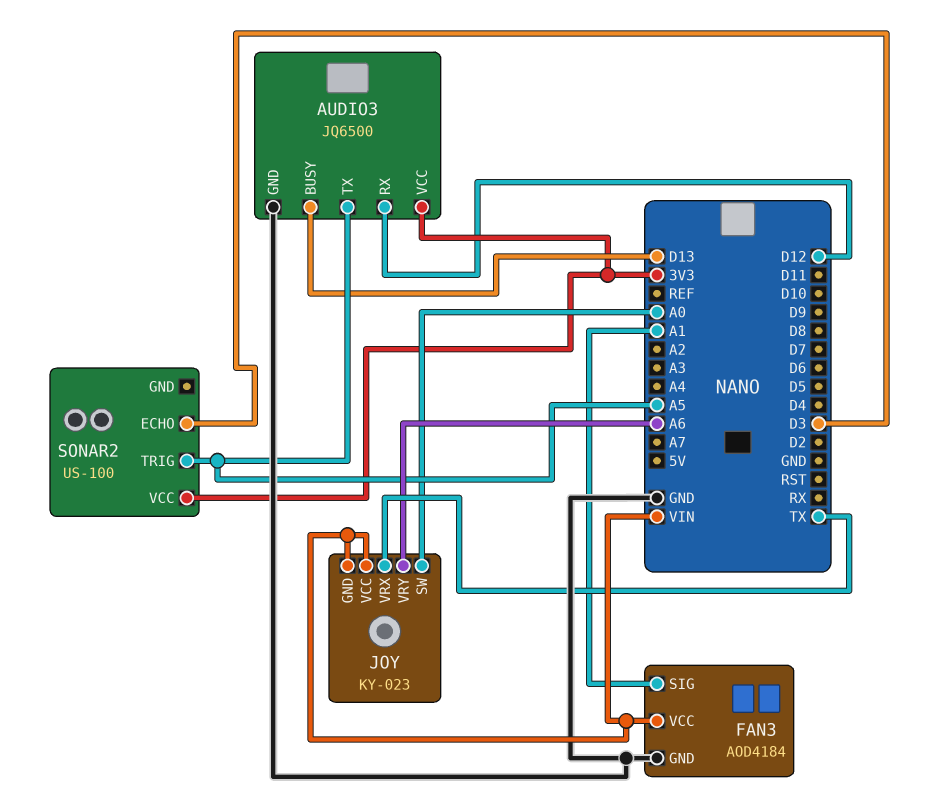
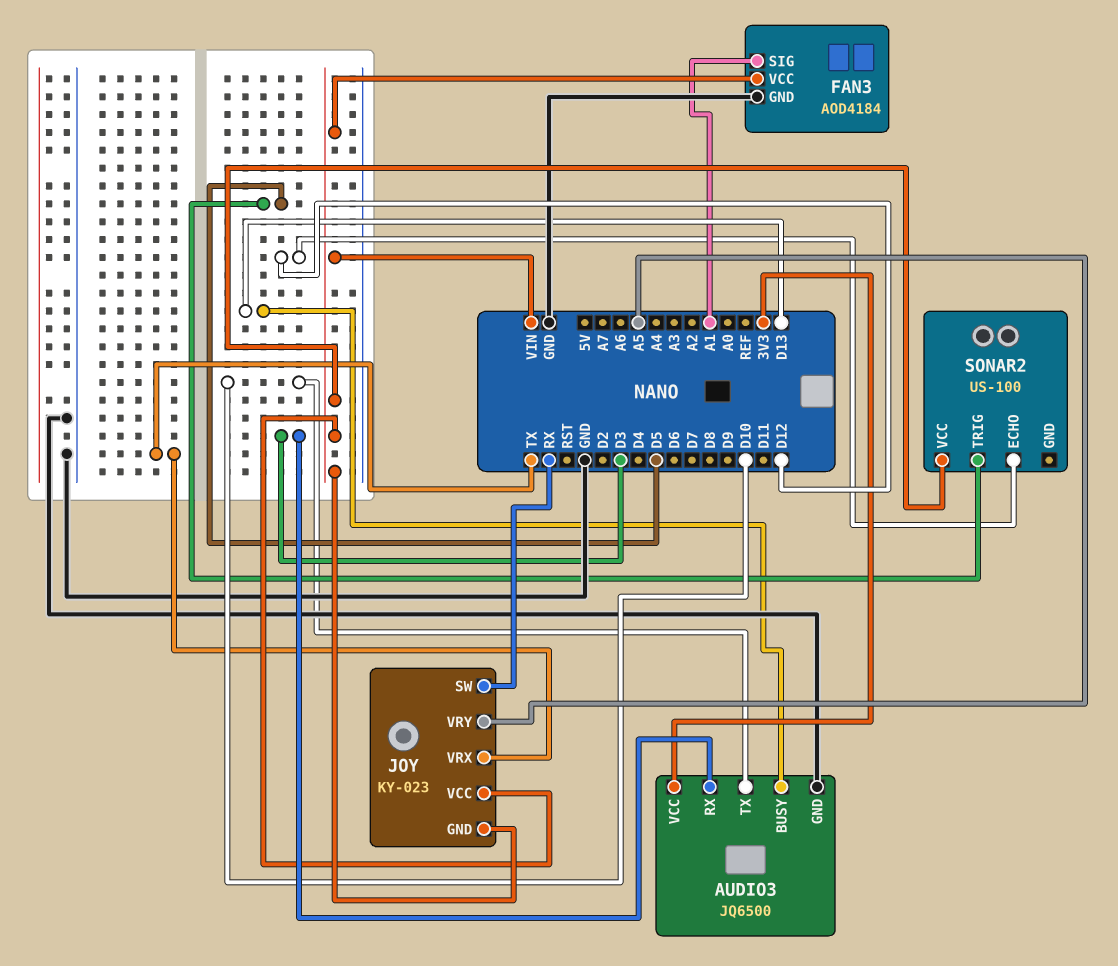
AUDIO3 pin RX: D12 -> D3
AUDIO3 pin TX: A5 -> D10
JOY pin SW: A0 -> RX
JOY pin VRY: A6 -> A5
SONAR2 pin ECHO: D3 -> D12
SONAR2 pin TRIG: A5 -> D5
SONAR2 pin VCC: 3V3 -> VIN

